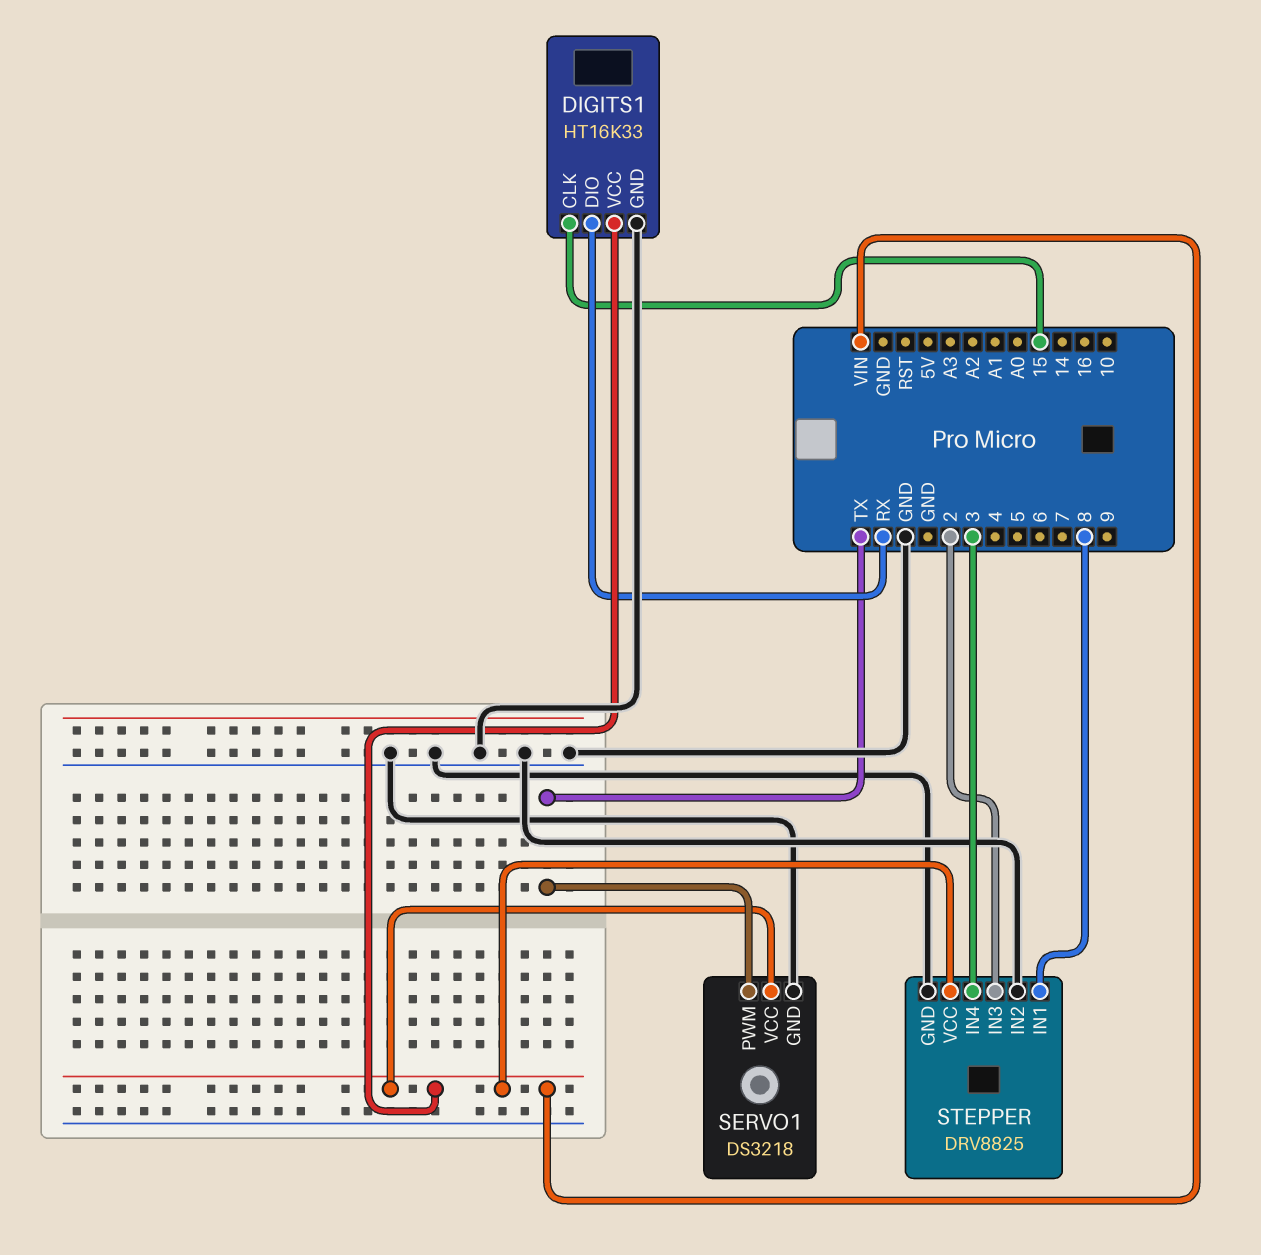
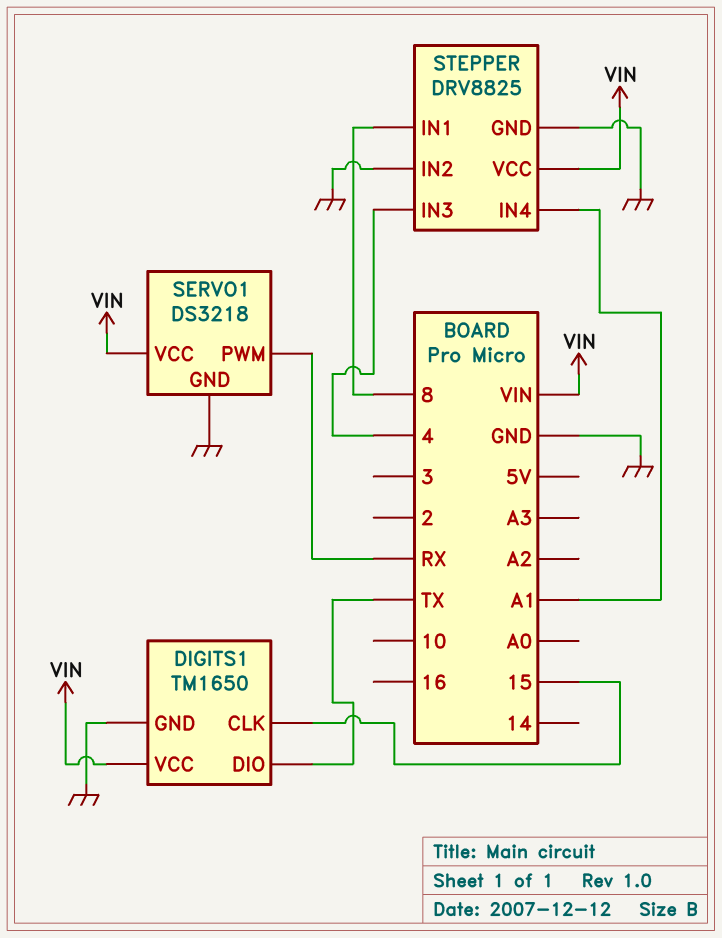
DIGITS1: HT16K33 -> TM1650
DIGITS1 pin DIO: RX -> TX
SERVO1 pin PWM: TX -> RX
STEPPER pin IN3: 2 -> 4
STEPPER pin IN4: 3 -> A1

